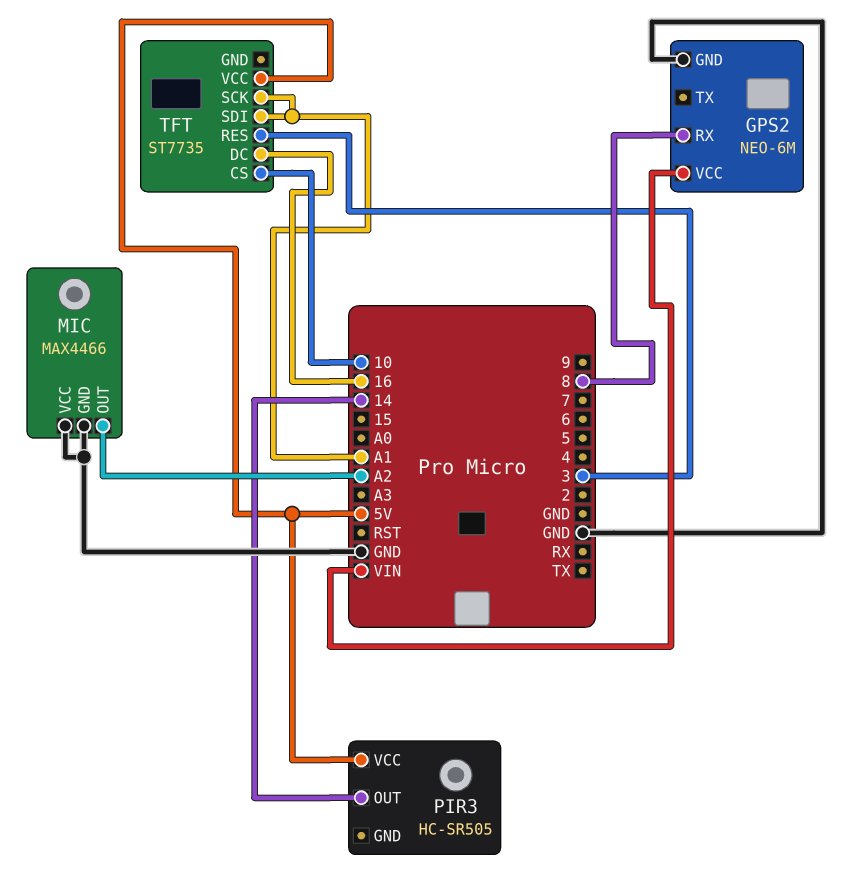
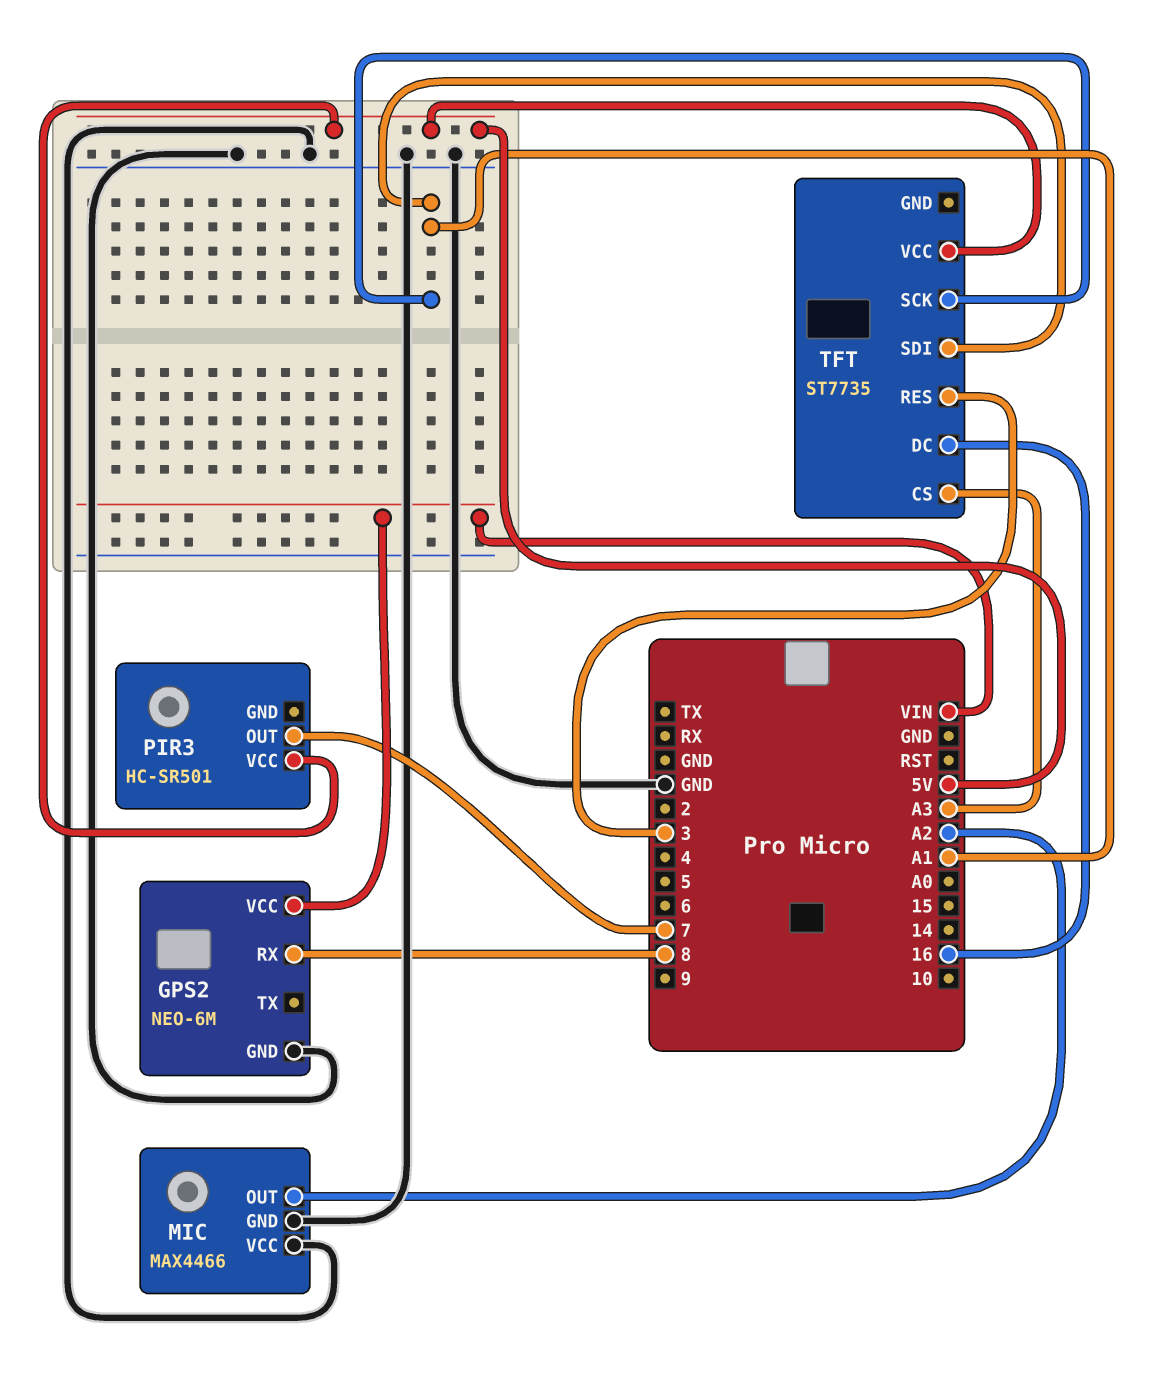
PIR3: HC-SR505 -> HC-SR501
PIR3 pin OUT: 14 -> 7
TFT pin CS: 10 -> A3

